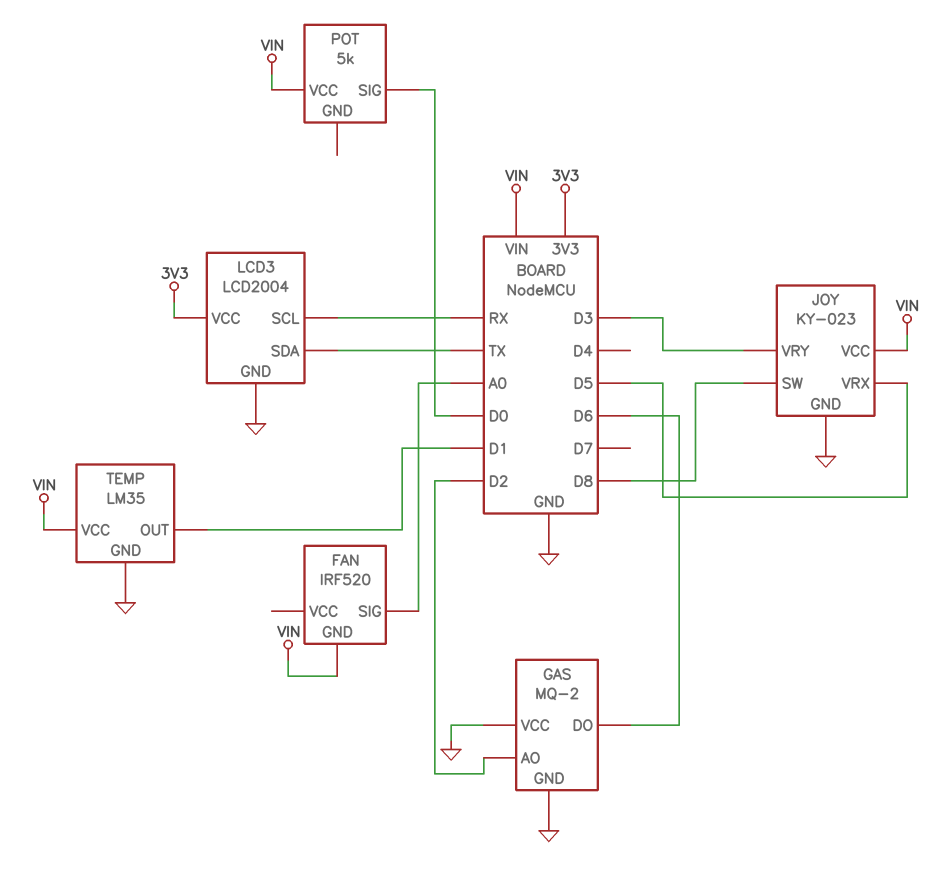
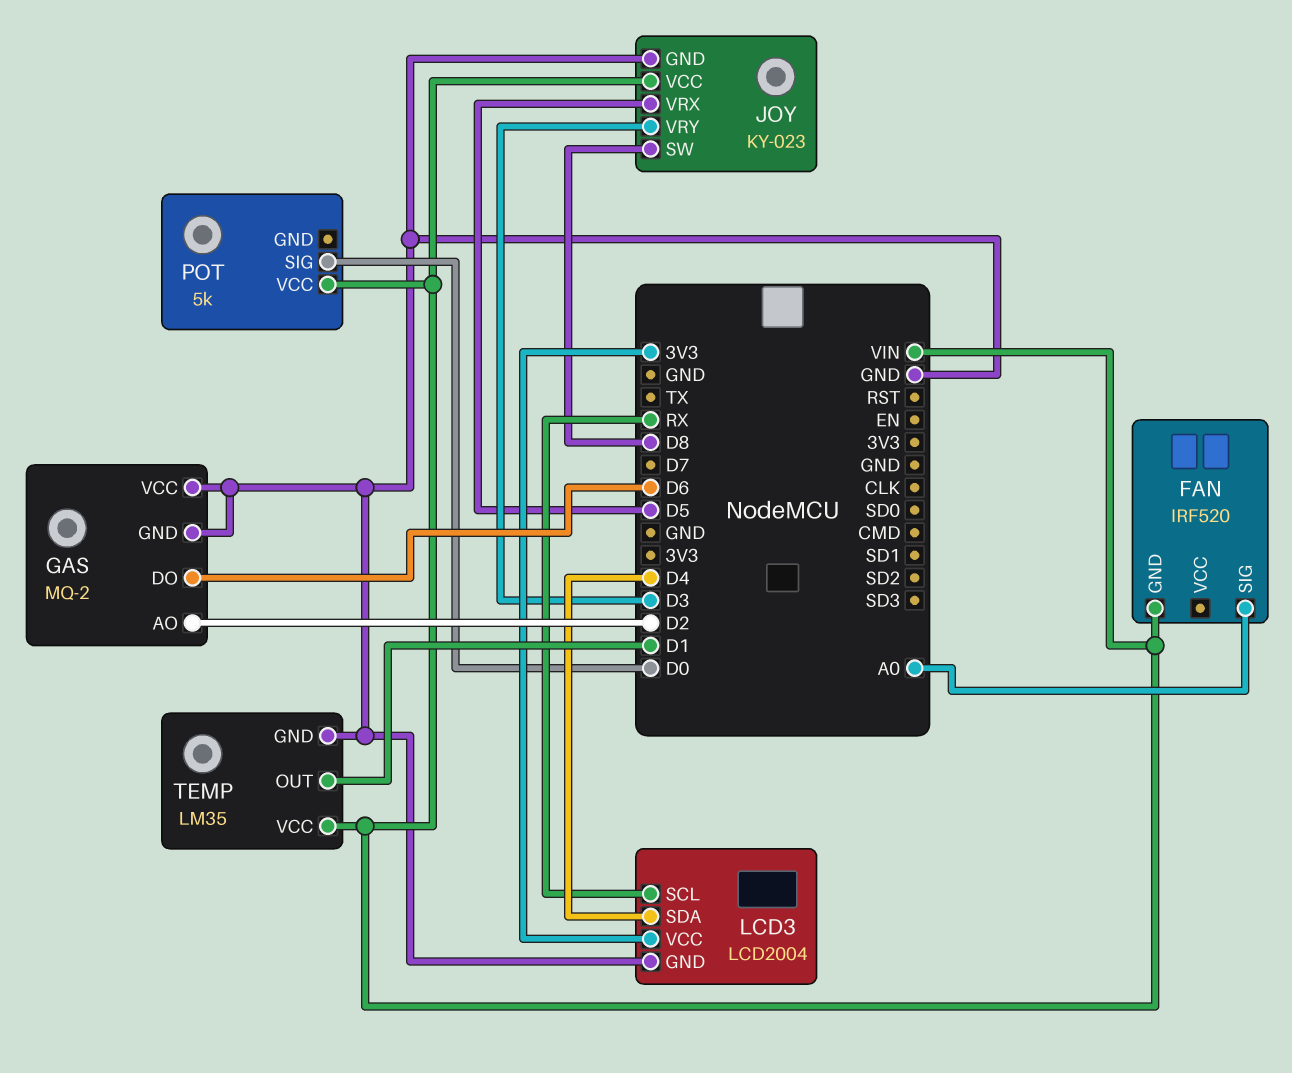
LCD3 pin SDA: TX -> D4

